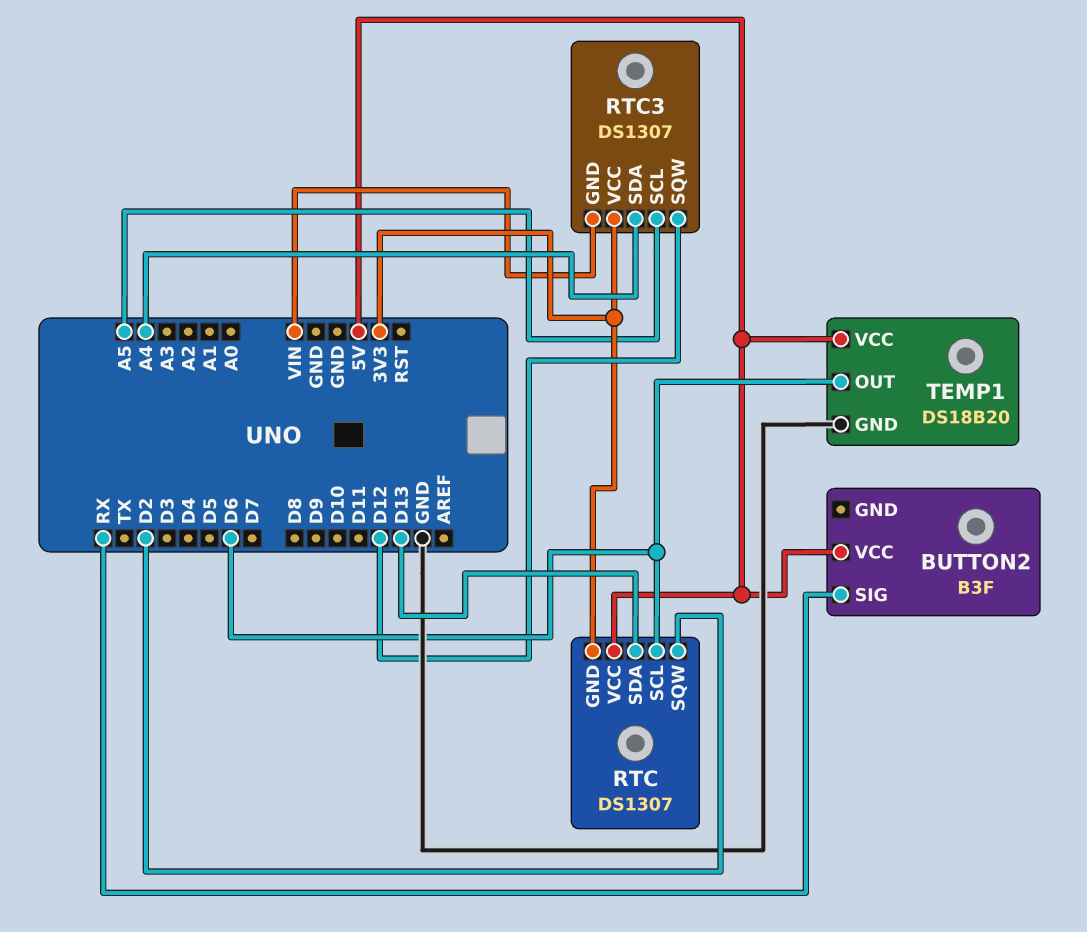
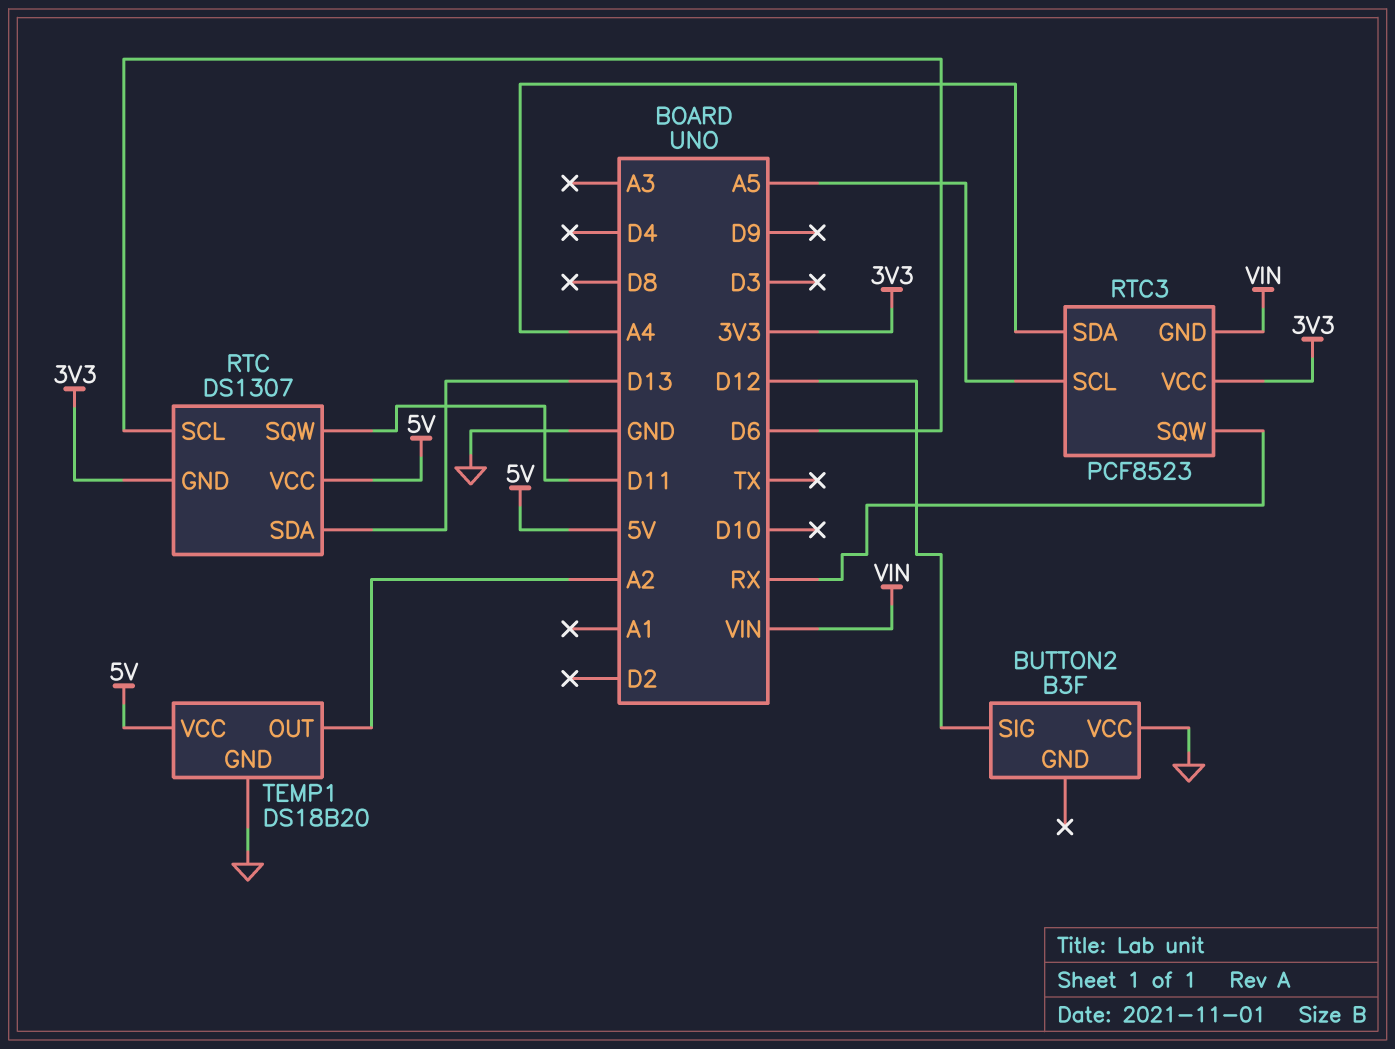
BUTTON2 pin SIG: RX -> D12
BUTTON2 pin VCC: 5V -> GND
RTC pin SQW: D2 -> D11
RTC3: DS1307 -> PCF8523
RTC3 pin SQW: D12 -> RX
TEMP1 pin OUT: D6 -> A2

